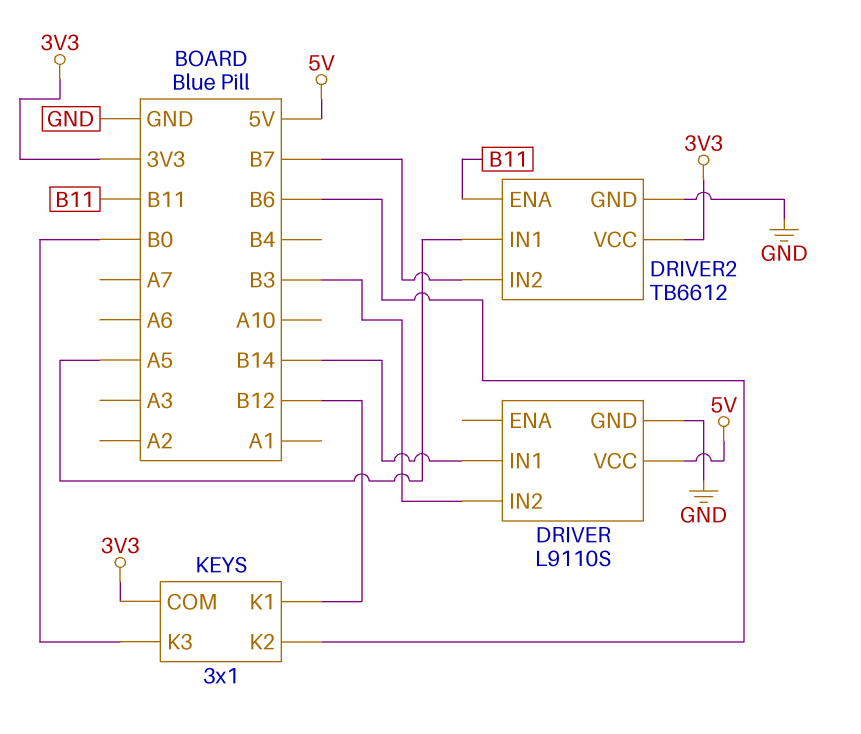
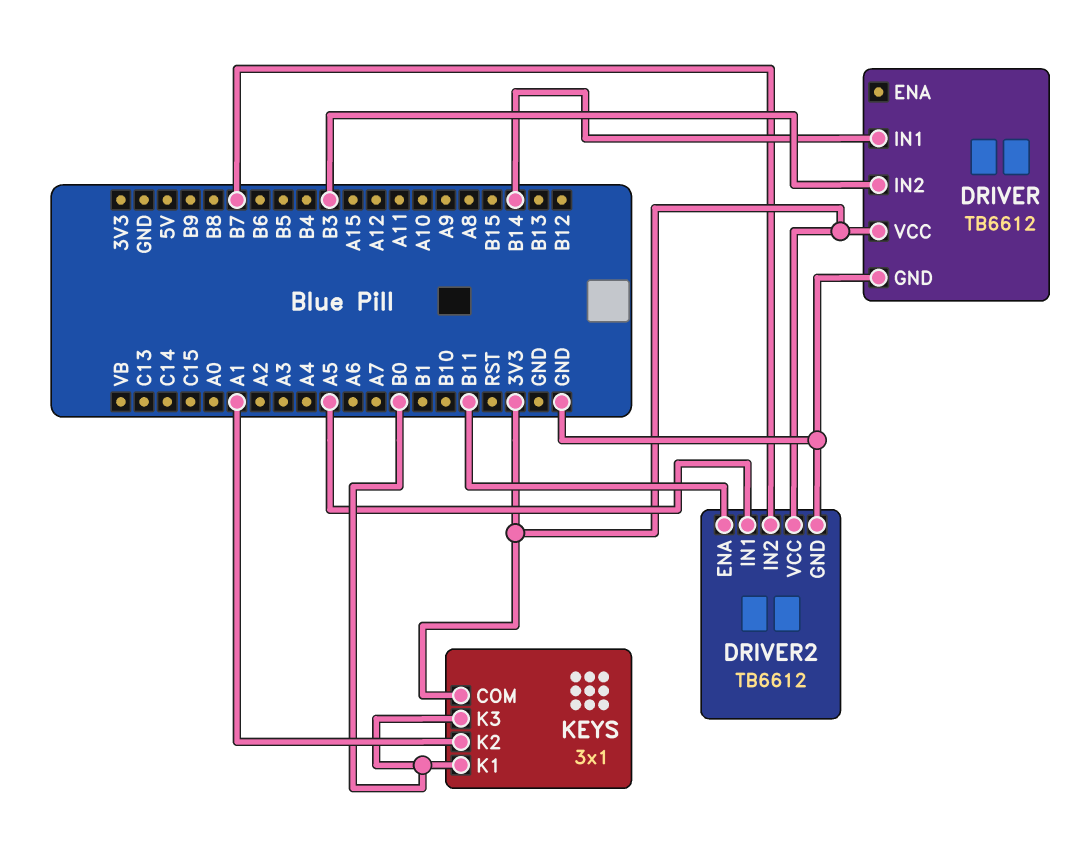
DRIVER: L9110S -> TB6612
DRIVER pin VCC: 5V -> 3V3
KEYS pin K1: B12 -> B0
KEYS pin K2: B6 -> A1

